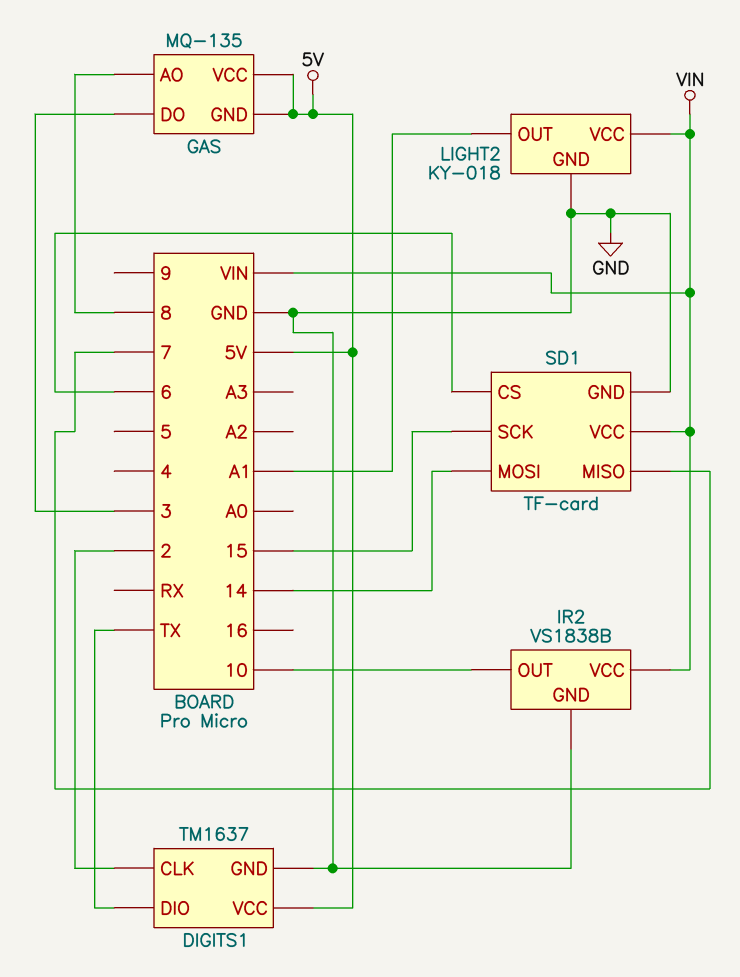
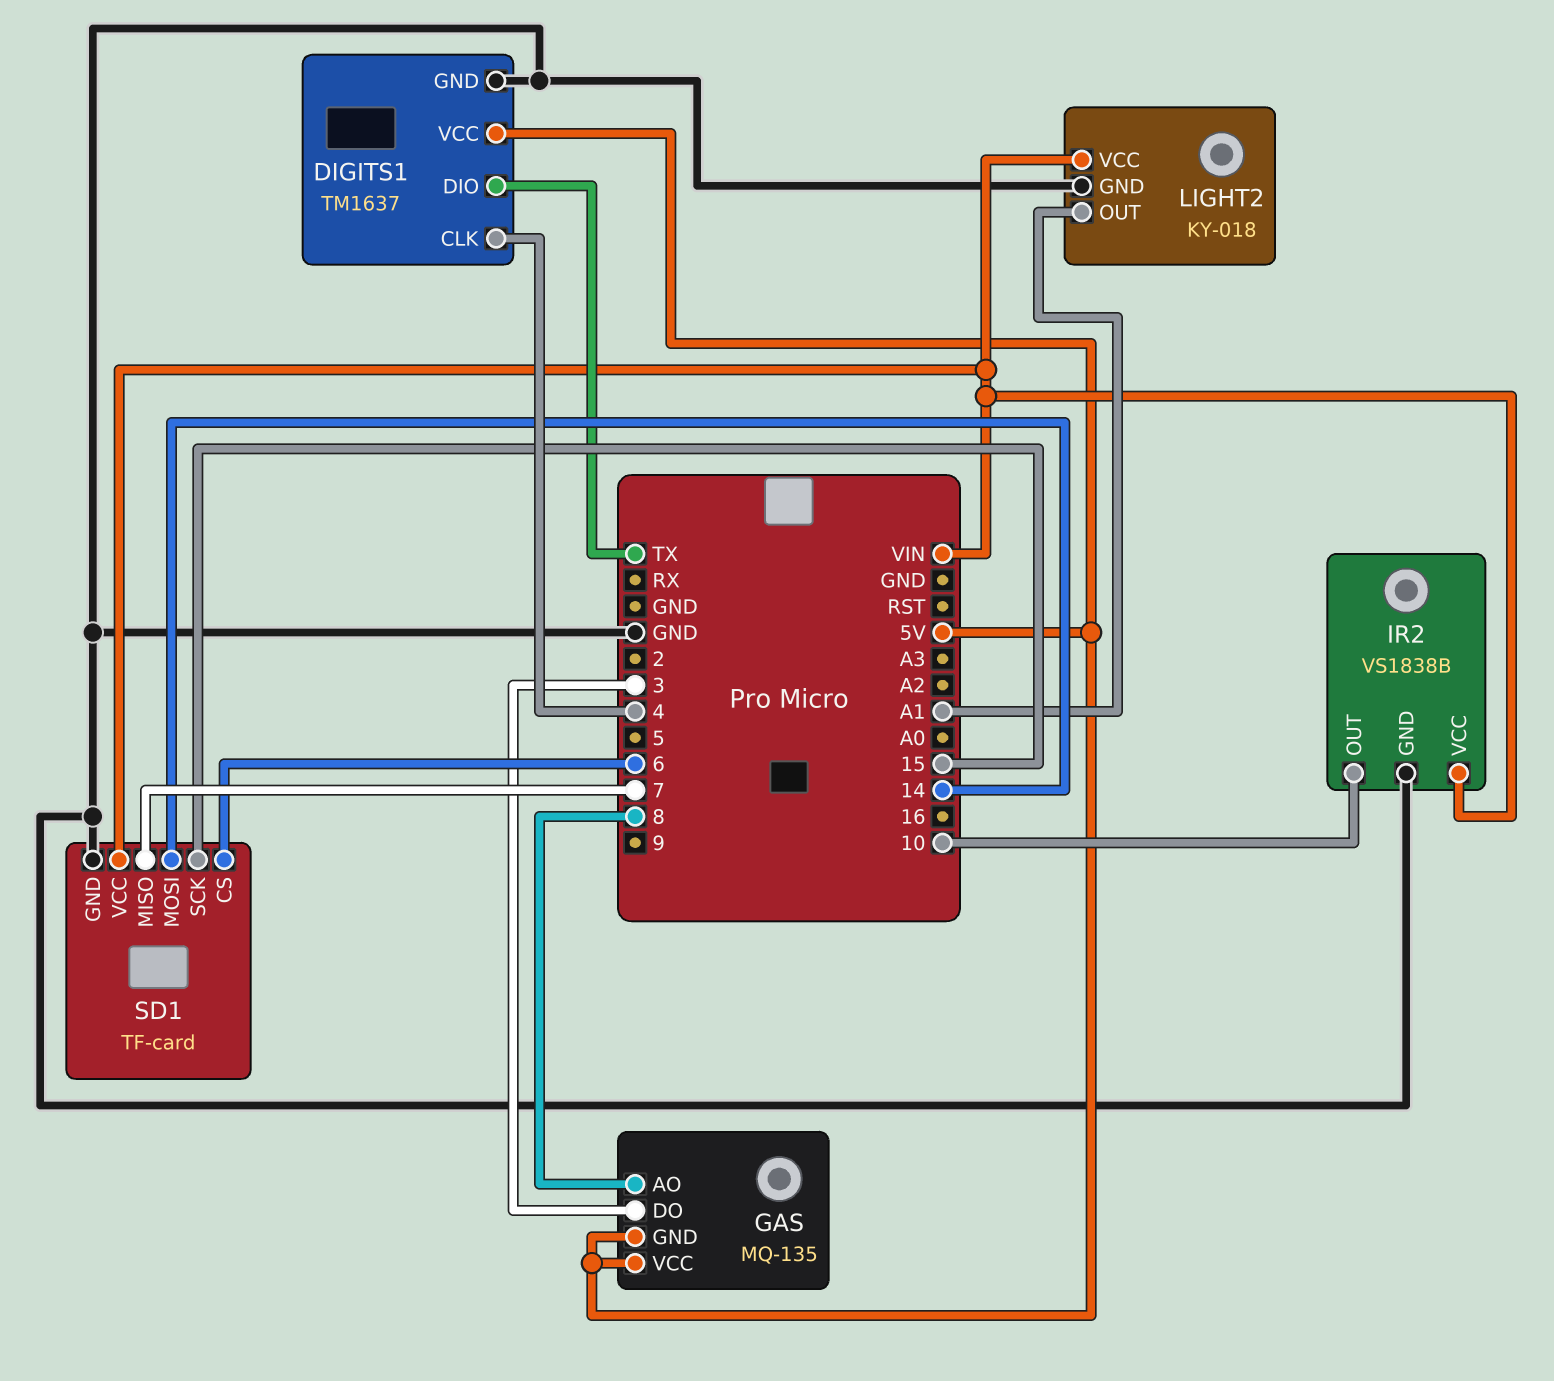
DIGITS1 pin CLK: 2 -> 4

